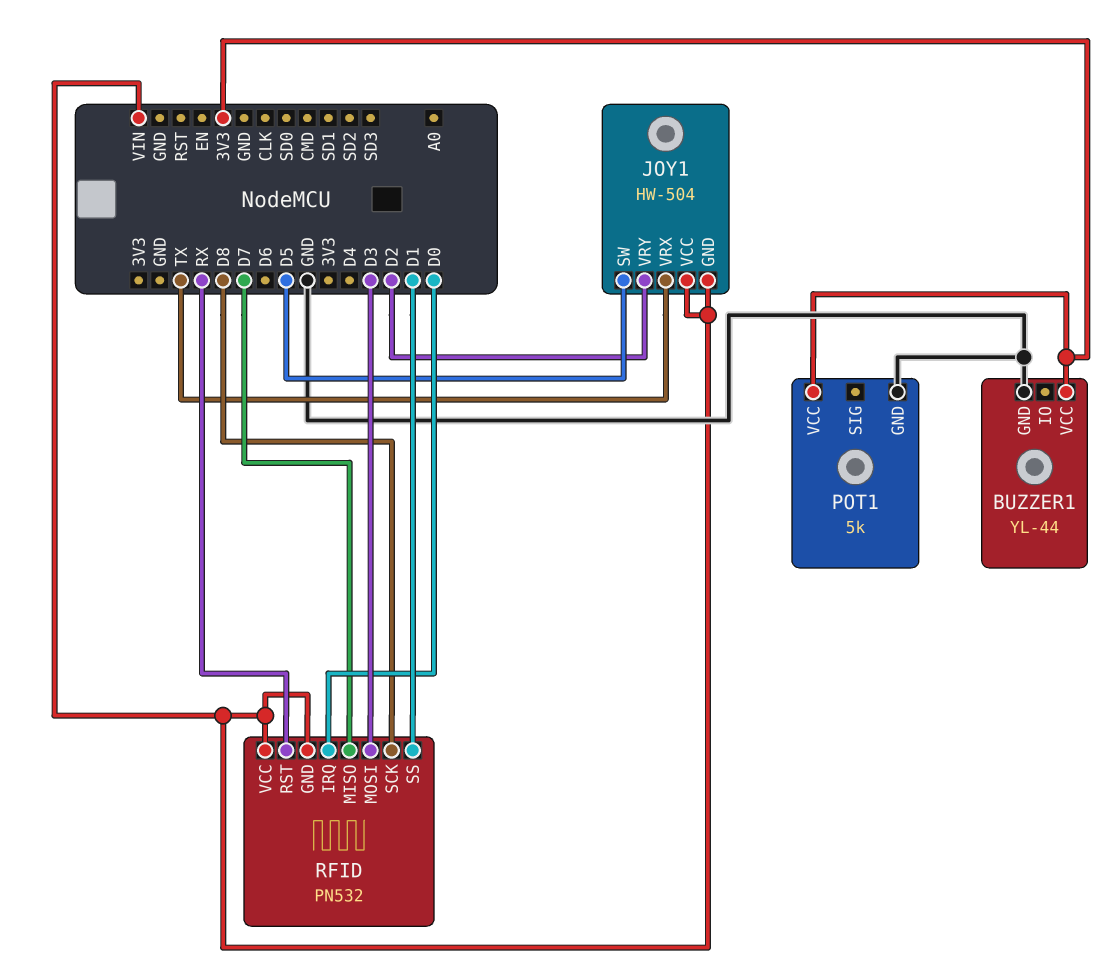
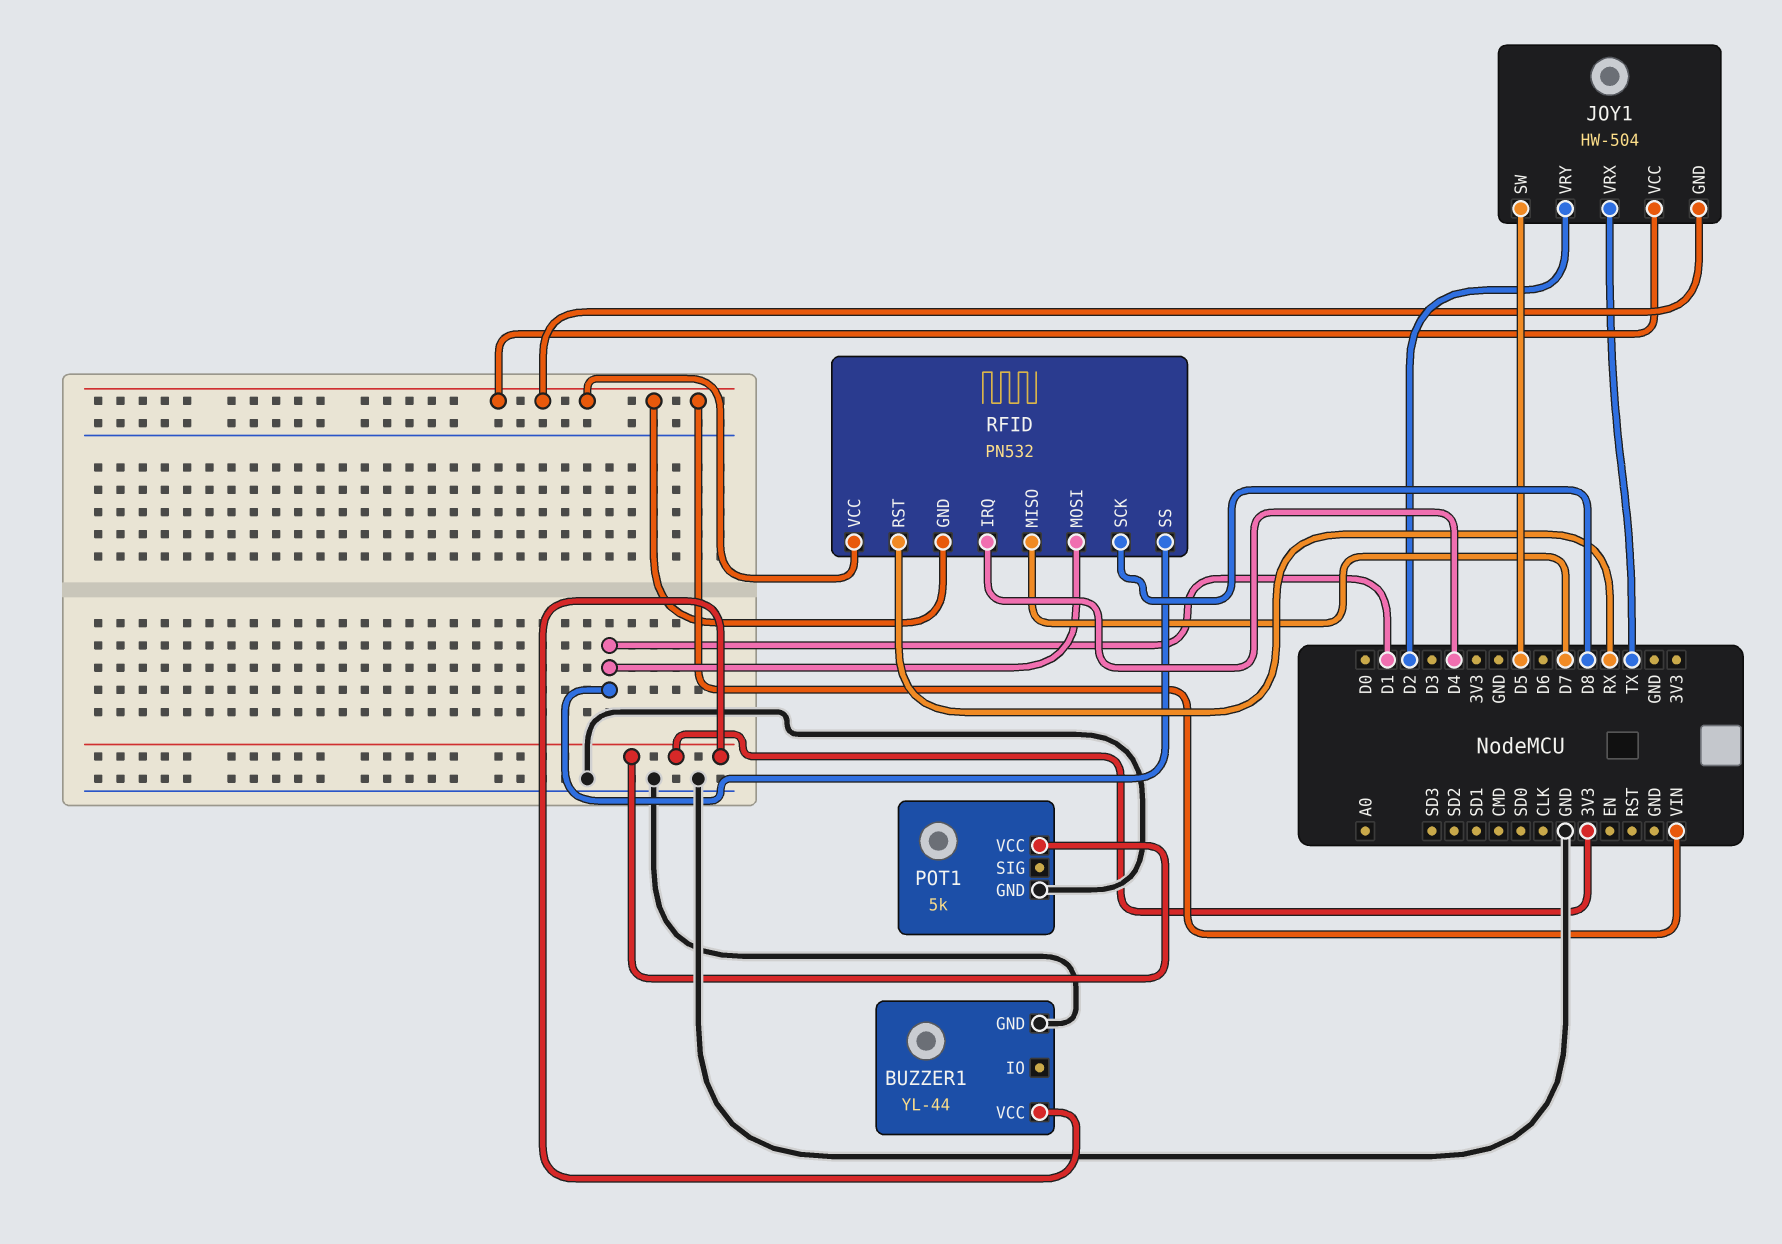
RFID pin IRQ: D0 -> D4
RFID pin MOSI: D3 -> D1

